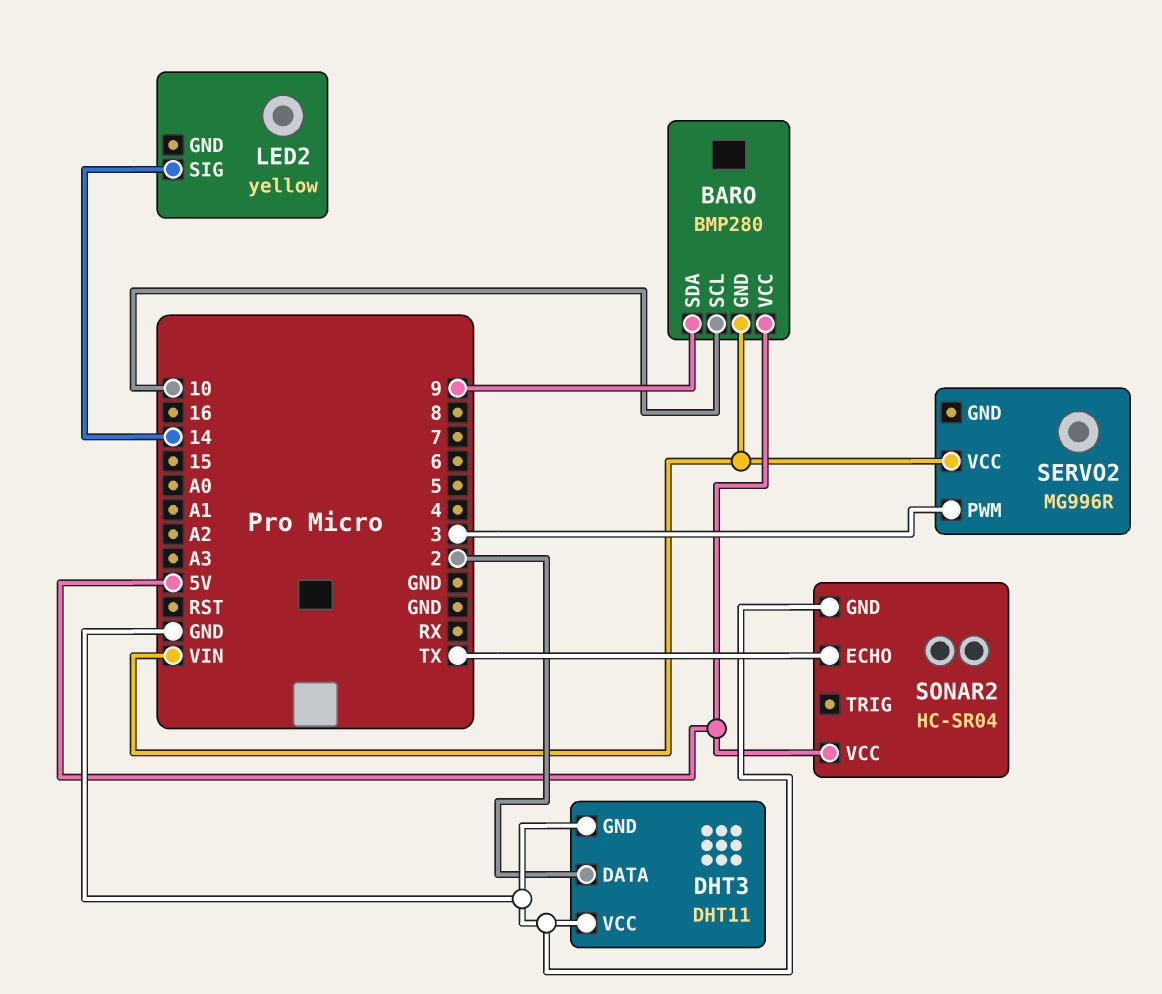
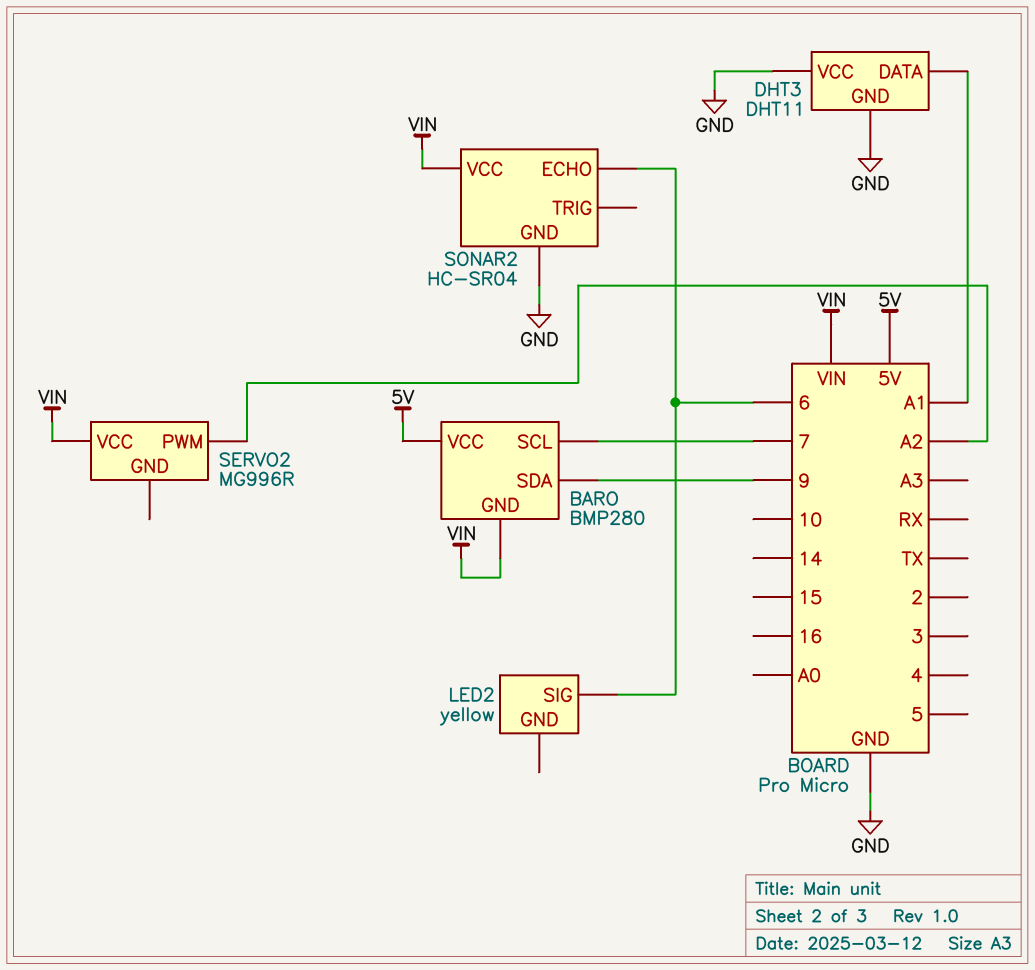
BARO pin SCL: 10 -> 7
DHT3 pin DATA: 2 -> A1
LED2 pin SIG: 14 -> 6
SERVO2 pin PWM: 3 -> A2
SONAR2 pin ECHO: TX -> 6
SONAR2 pin VCC: 5V -> VIN

